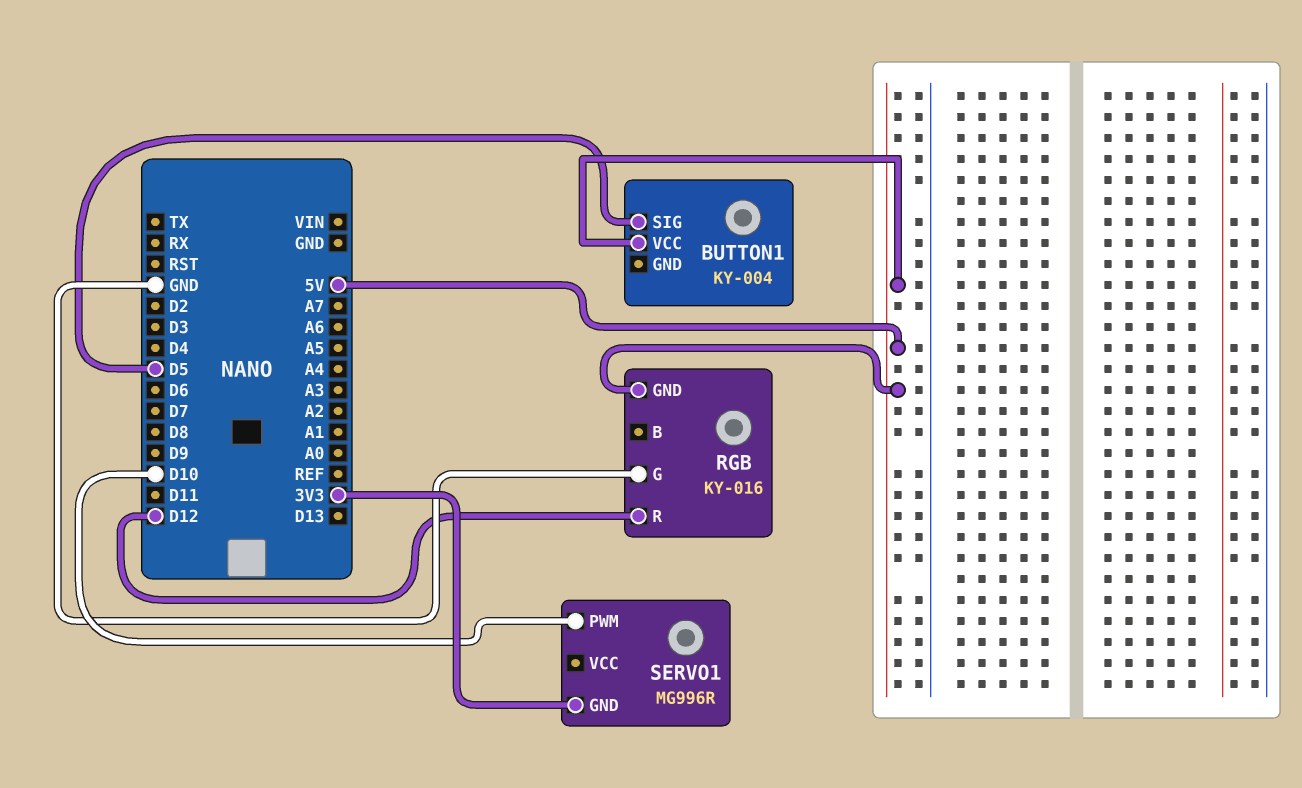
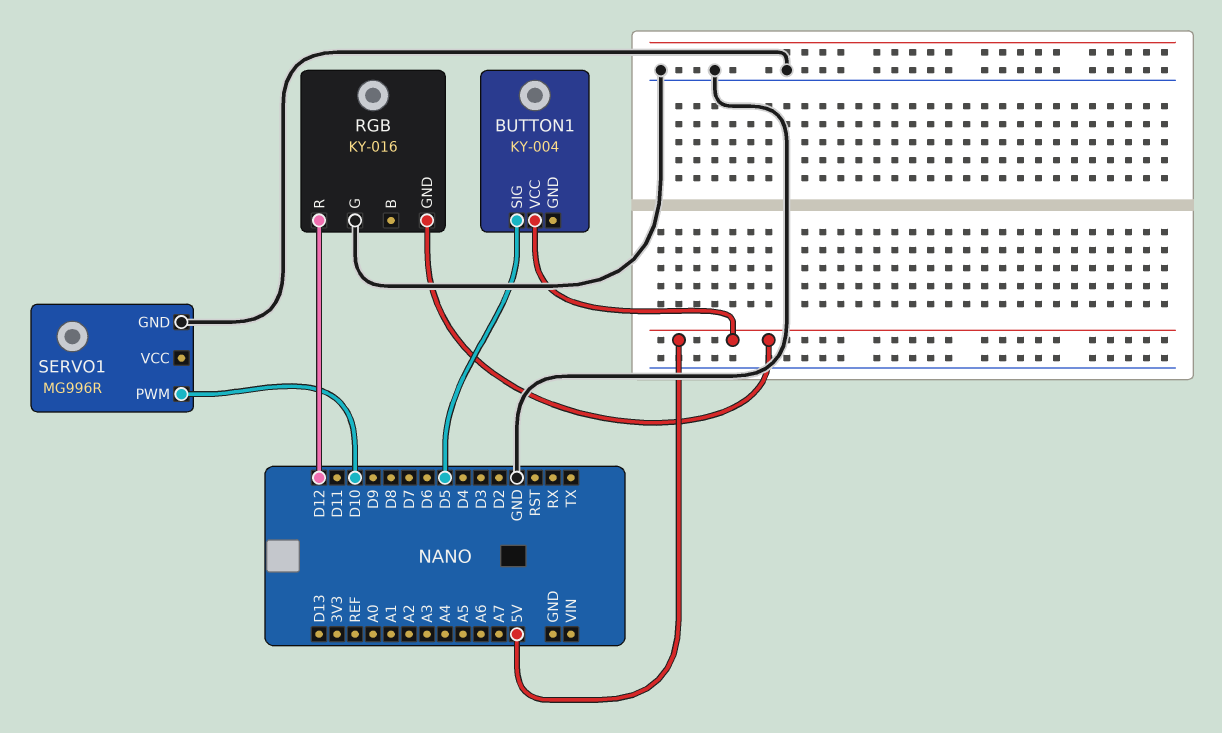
SERVO1 pin GND: 3V3 -> GND

